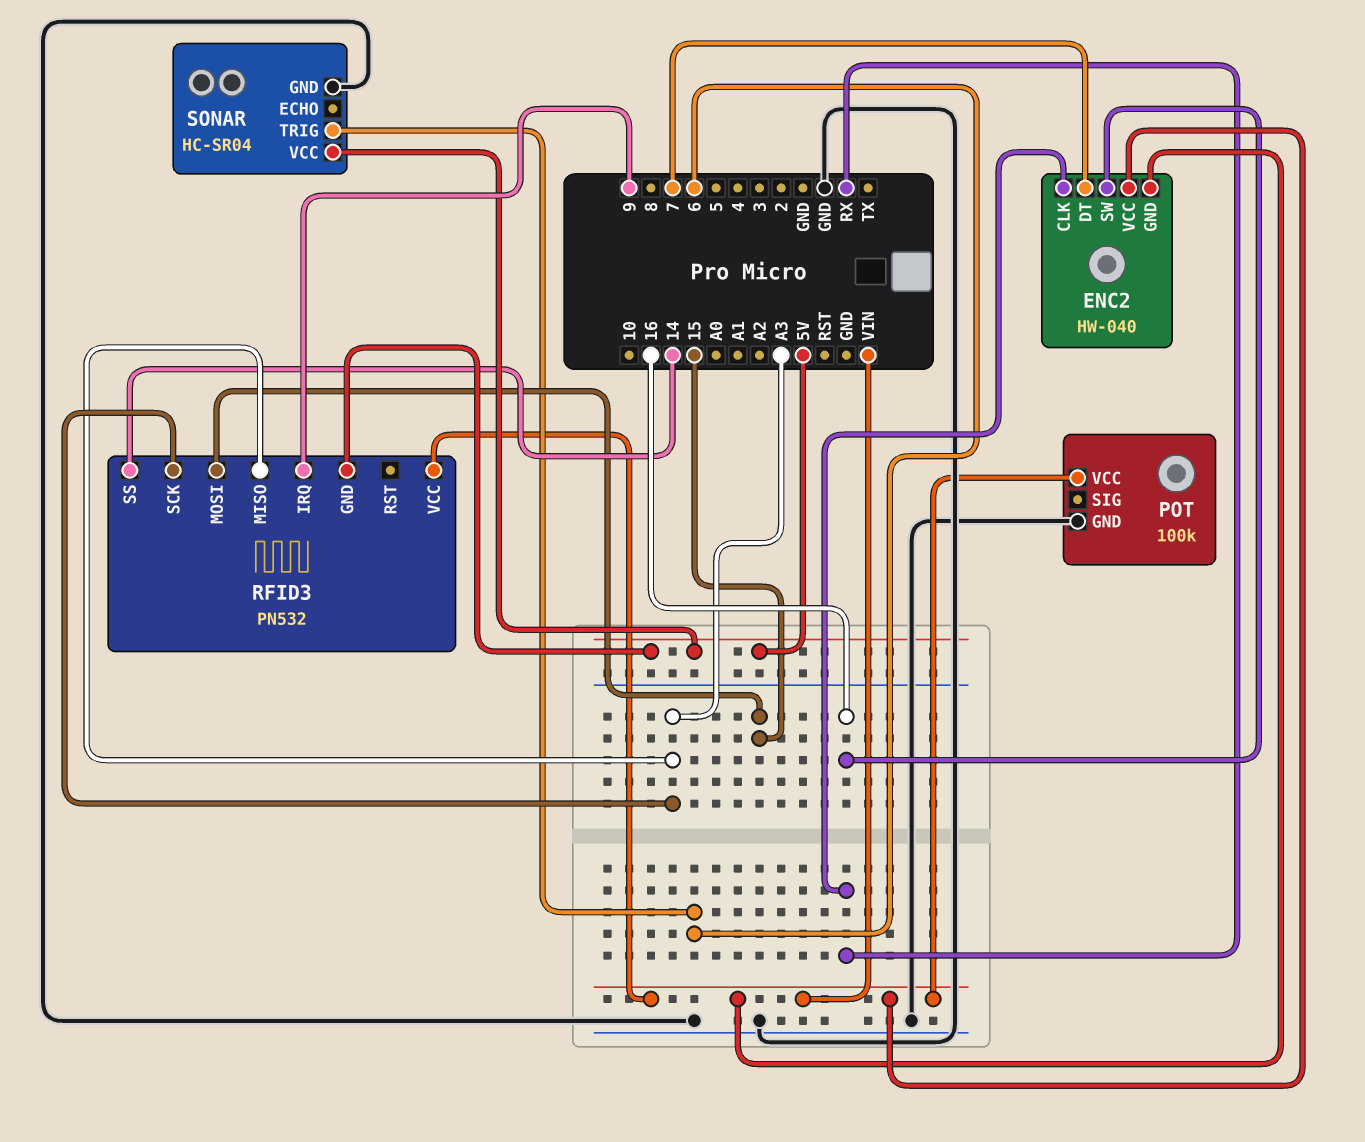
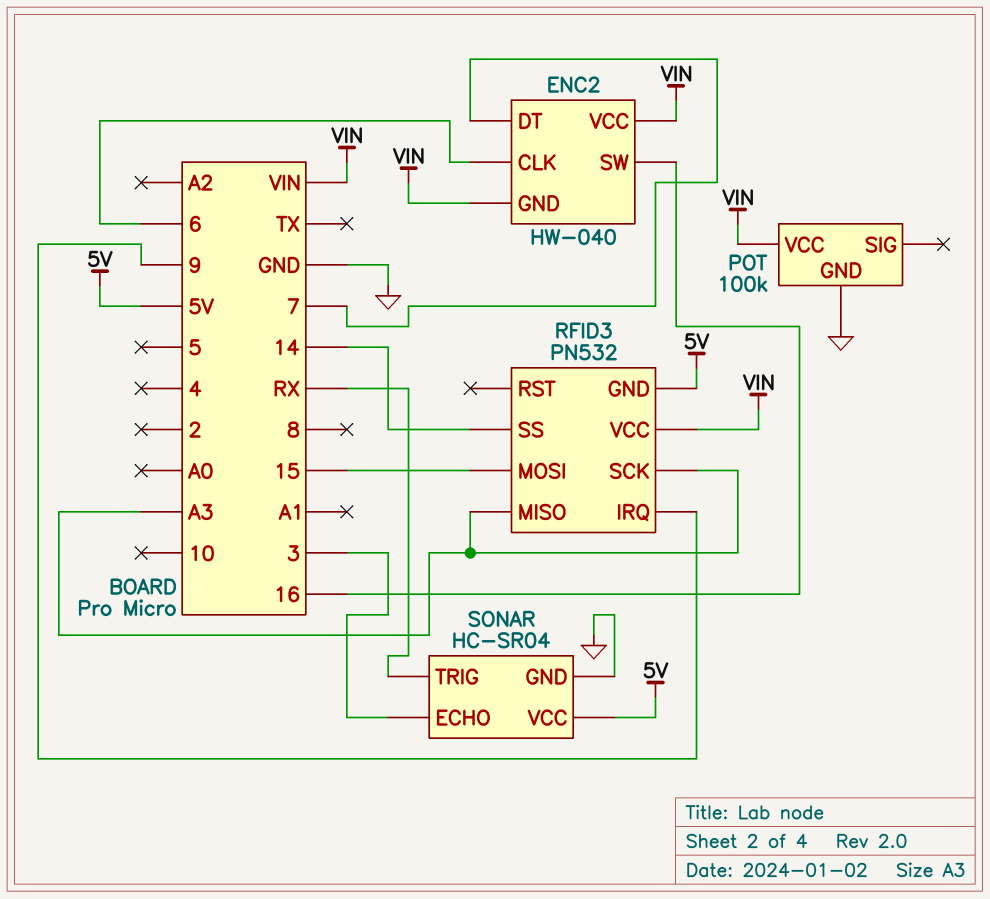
ENC2 pin CLK: RX -> 6
SONAR pin ECHO: none -> 3
SONAR pin TRIG: 6 -> RX

